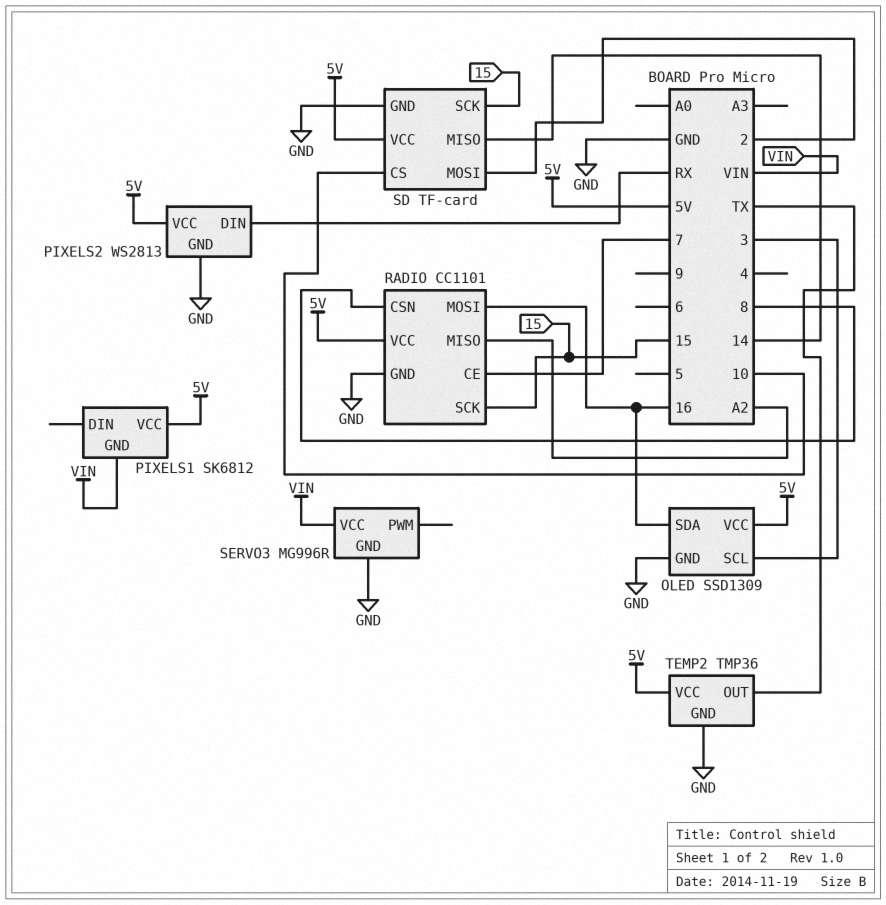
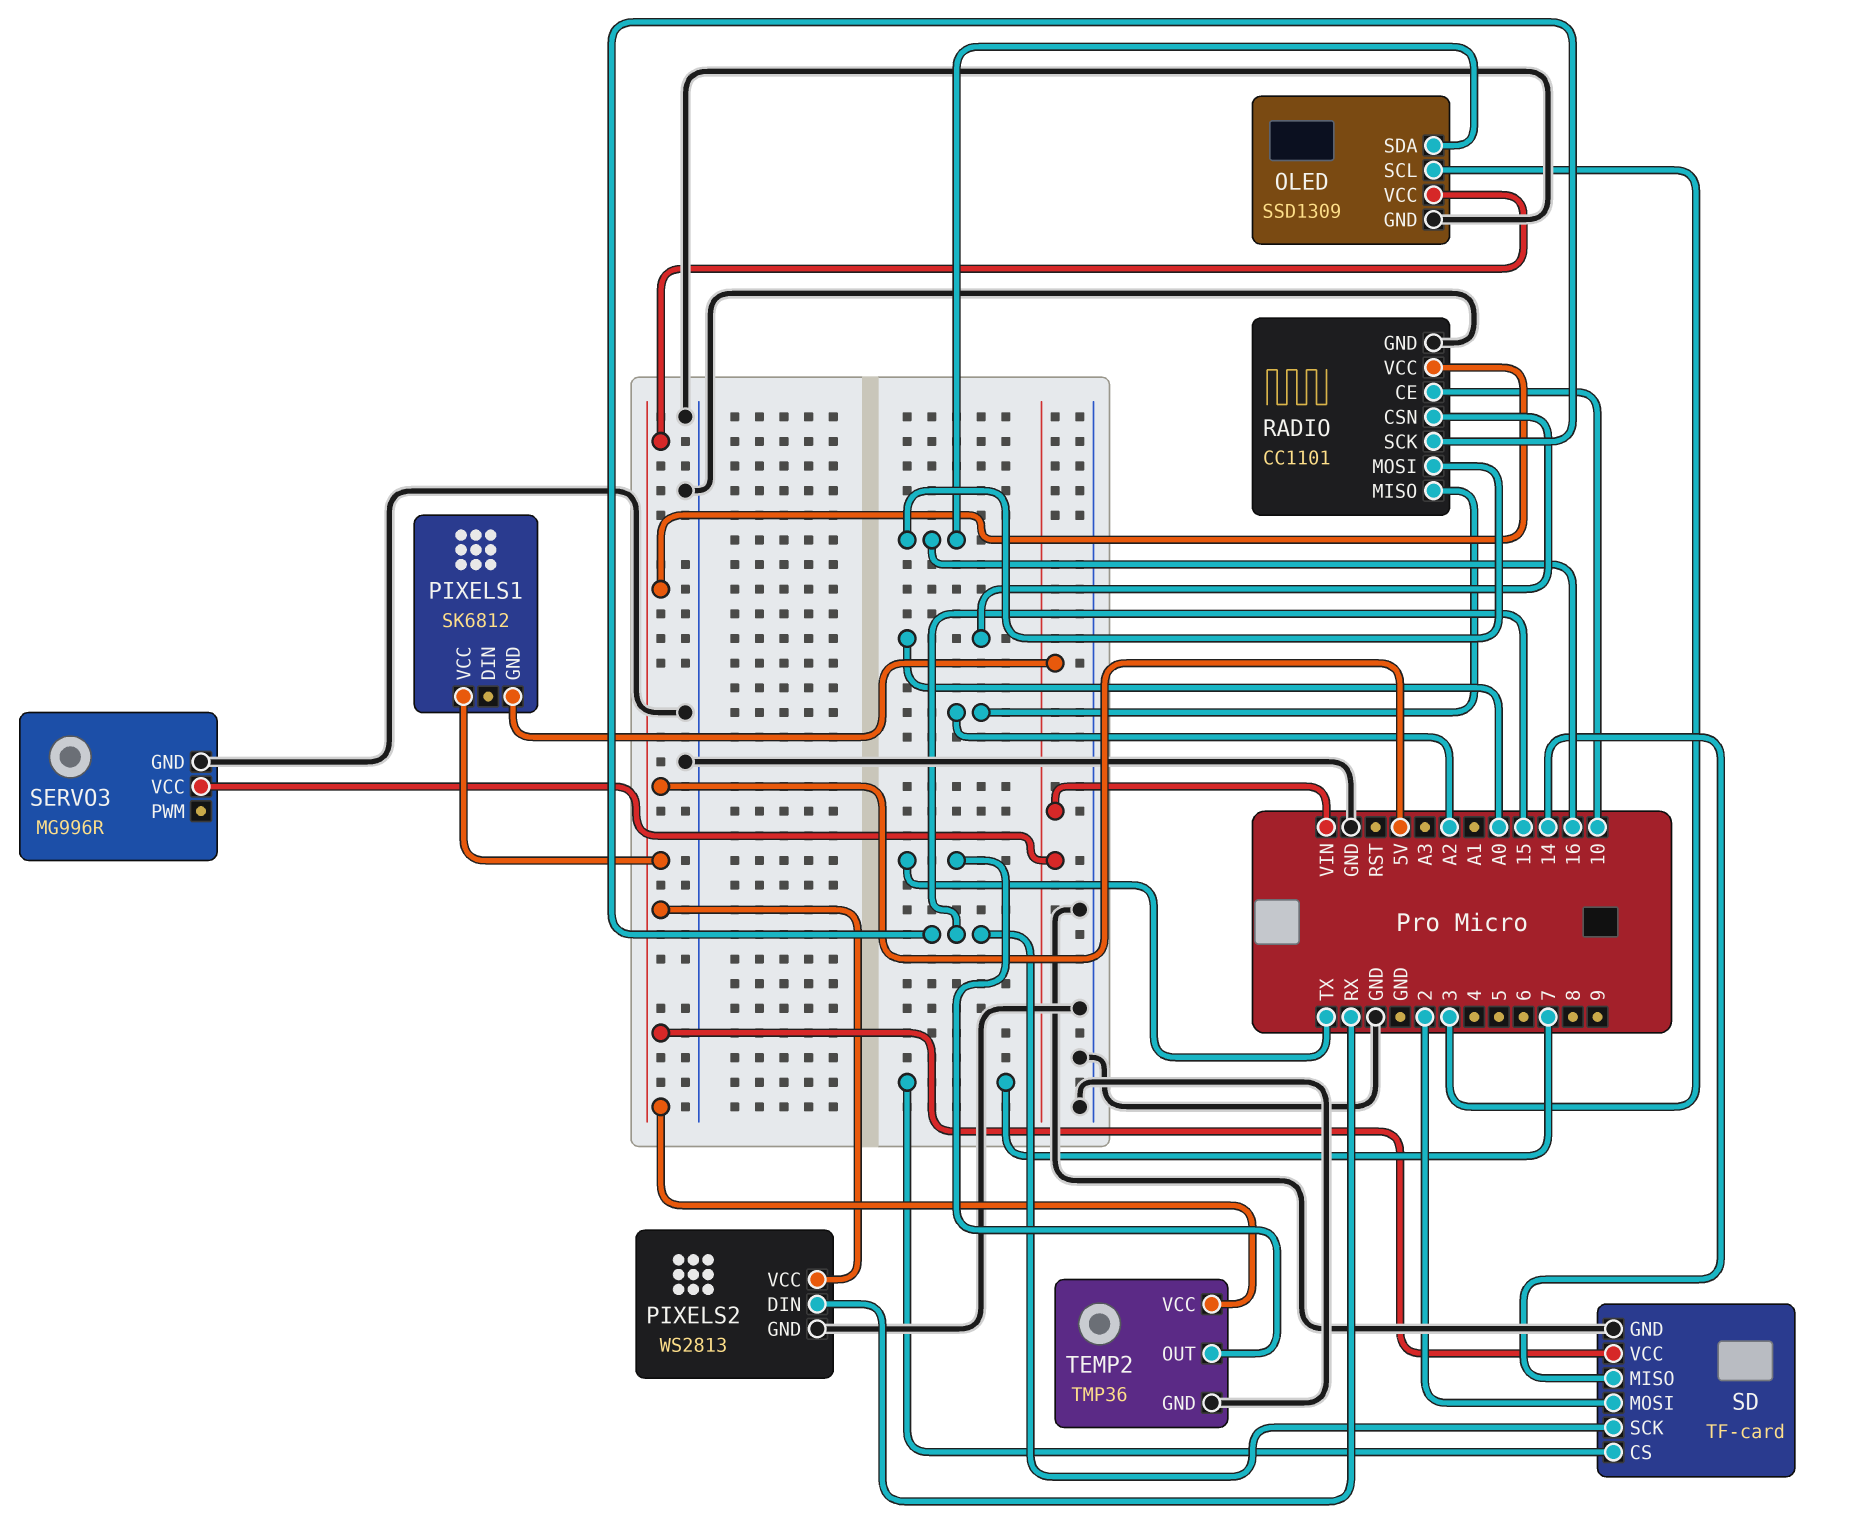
RADIO pin CE: 7 -> 10
RADIO pin CSN: 8 -> A0
SD pin CS: 10 -> 7

